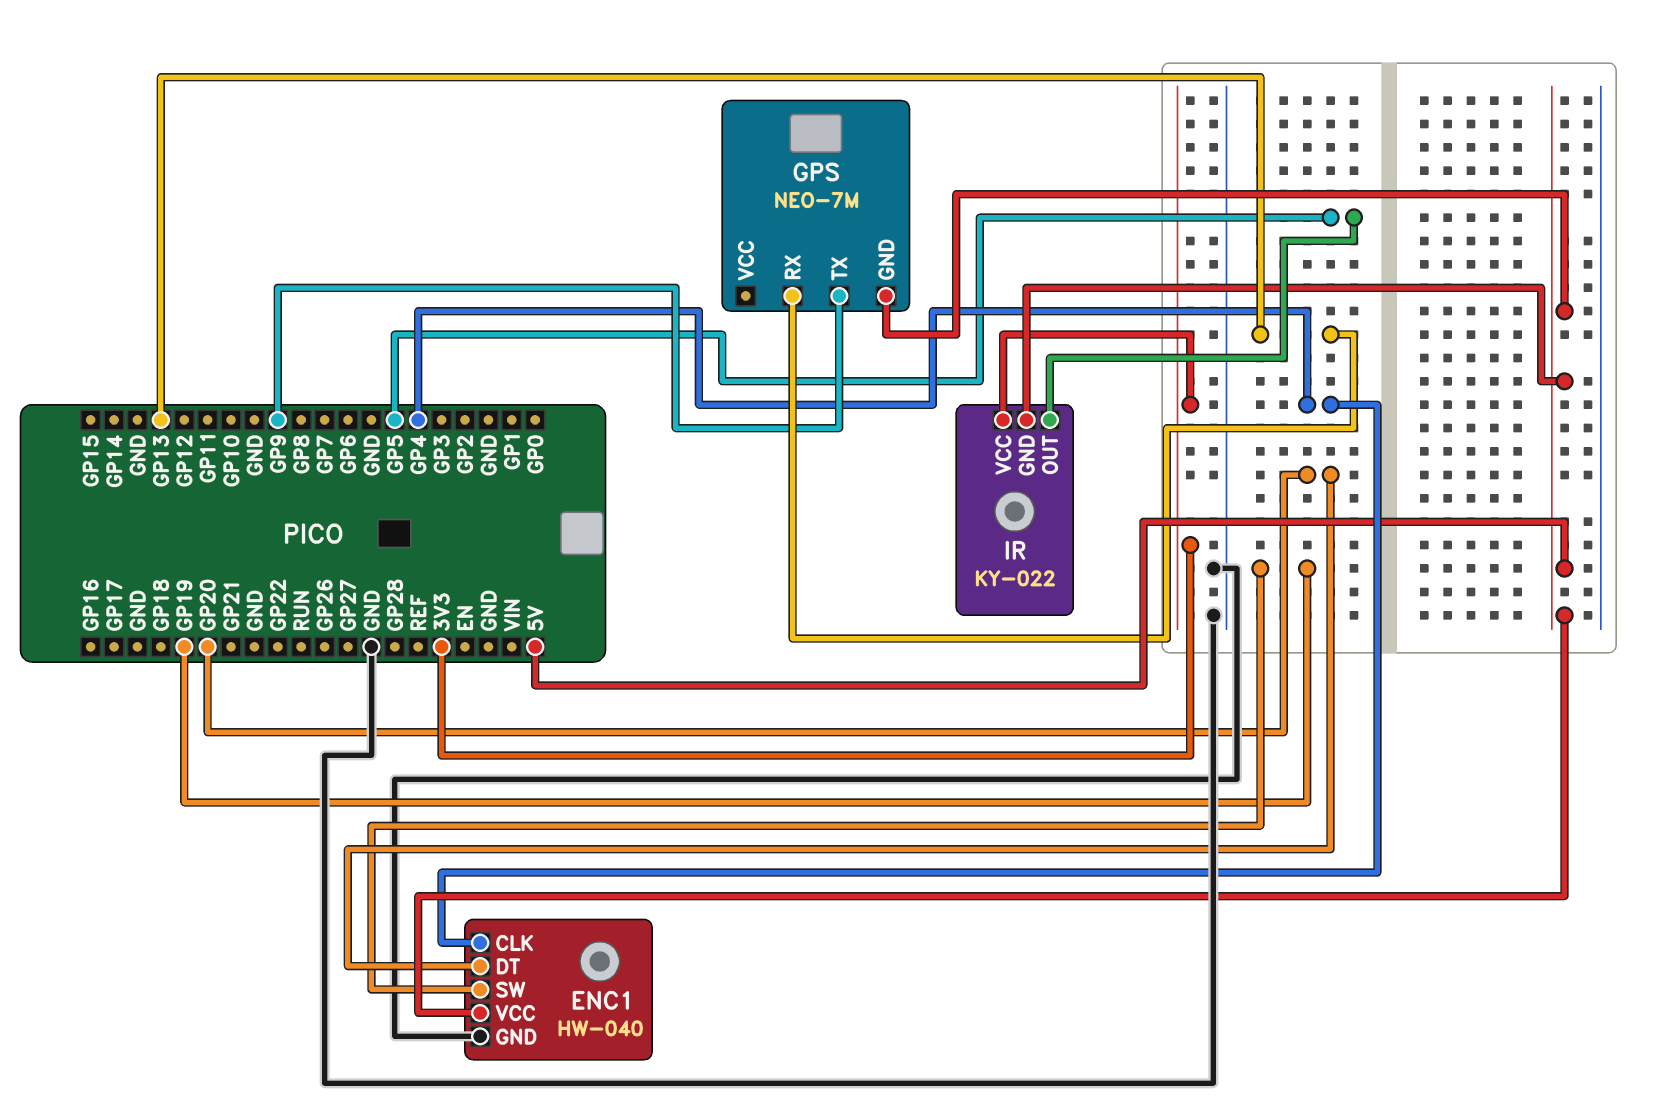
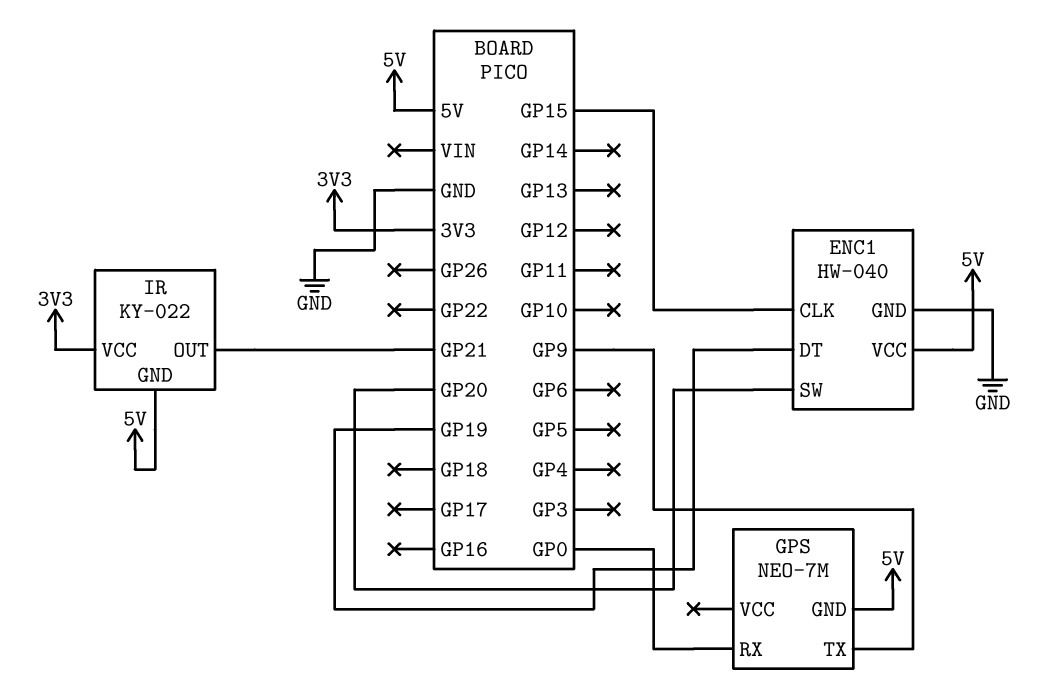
ENC1 pin CLK: GP4 -> GP15
ENC1 pin DT: GP20 -> GP19
ENC1 pin SW: GP19 -> GP20
GPS pin RX: GP13 -> GP0
IR pin OUT: GP5 -> GP21

